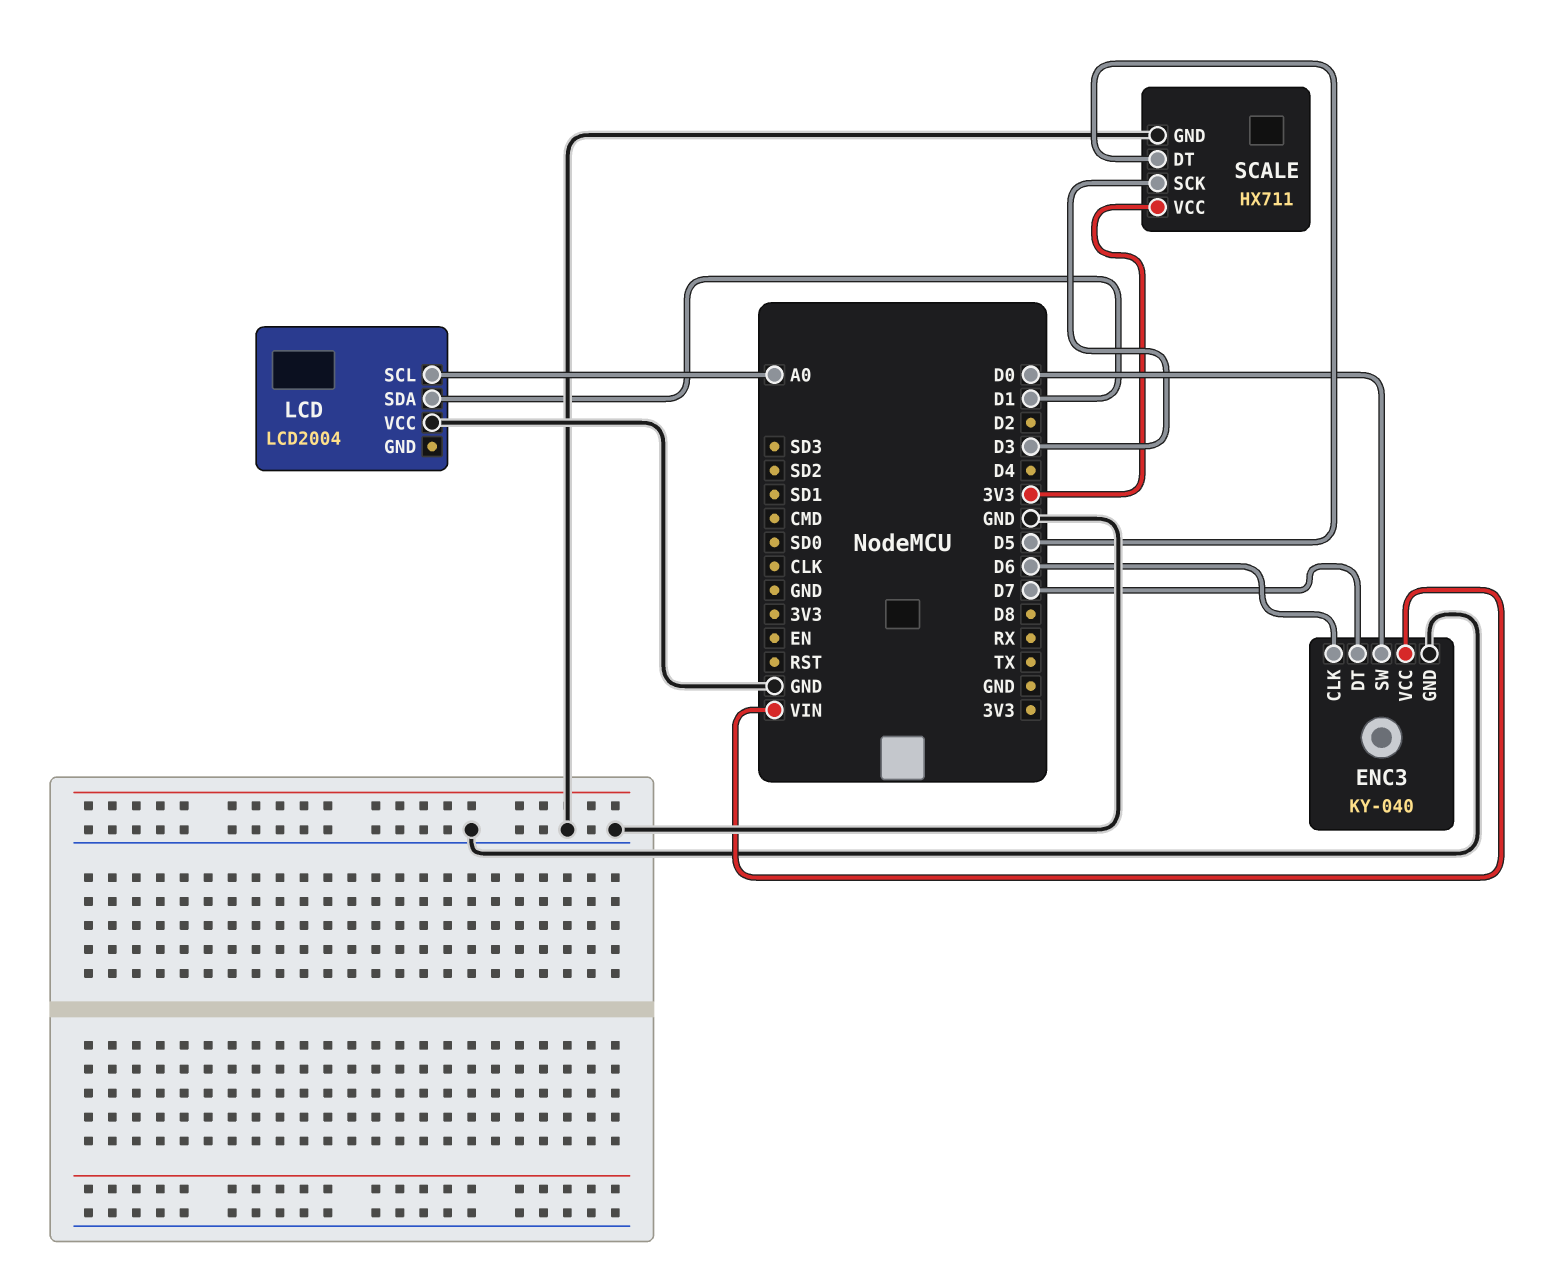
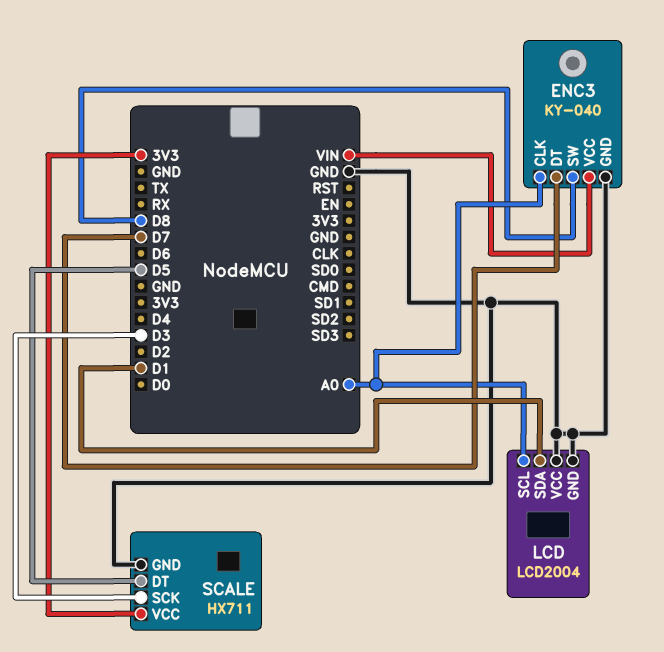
ENC3 pin CLK: D6 -> A0
ENC3 pin SW: D0 -> D8
LCD pin GND: none -> GND

